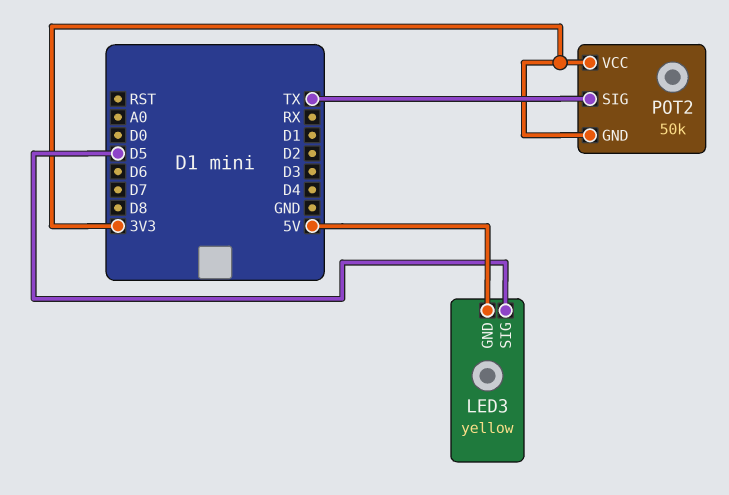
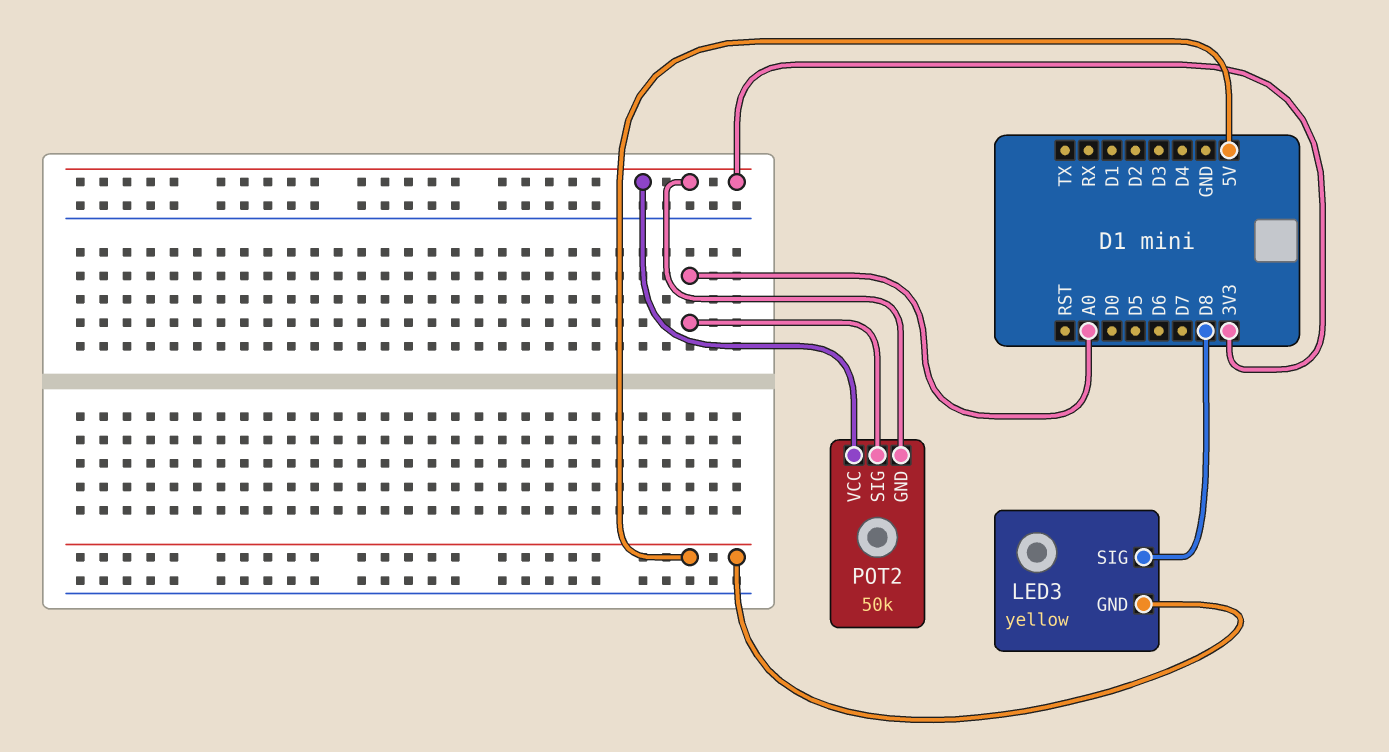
LED3 pin SIG: D5 -> D8
POT2 pin SIG: TX -> A0

